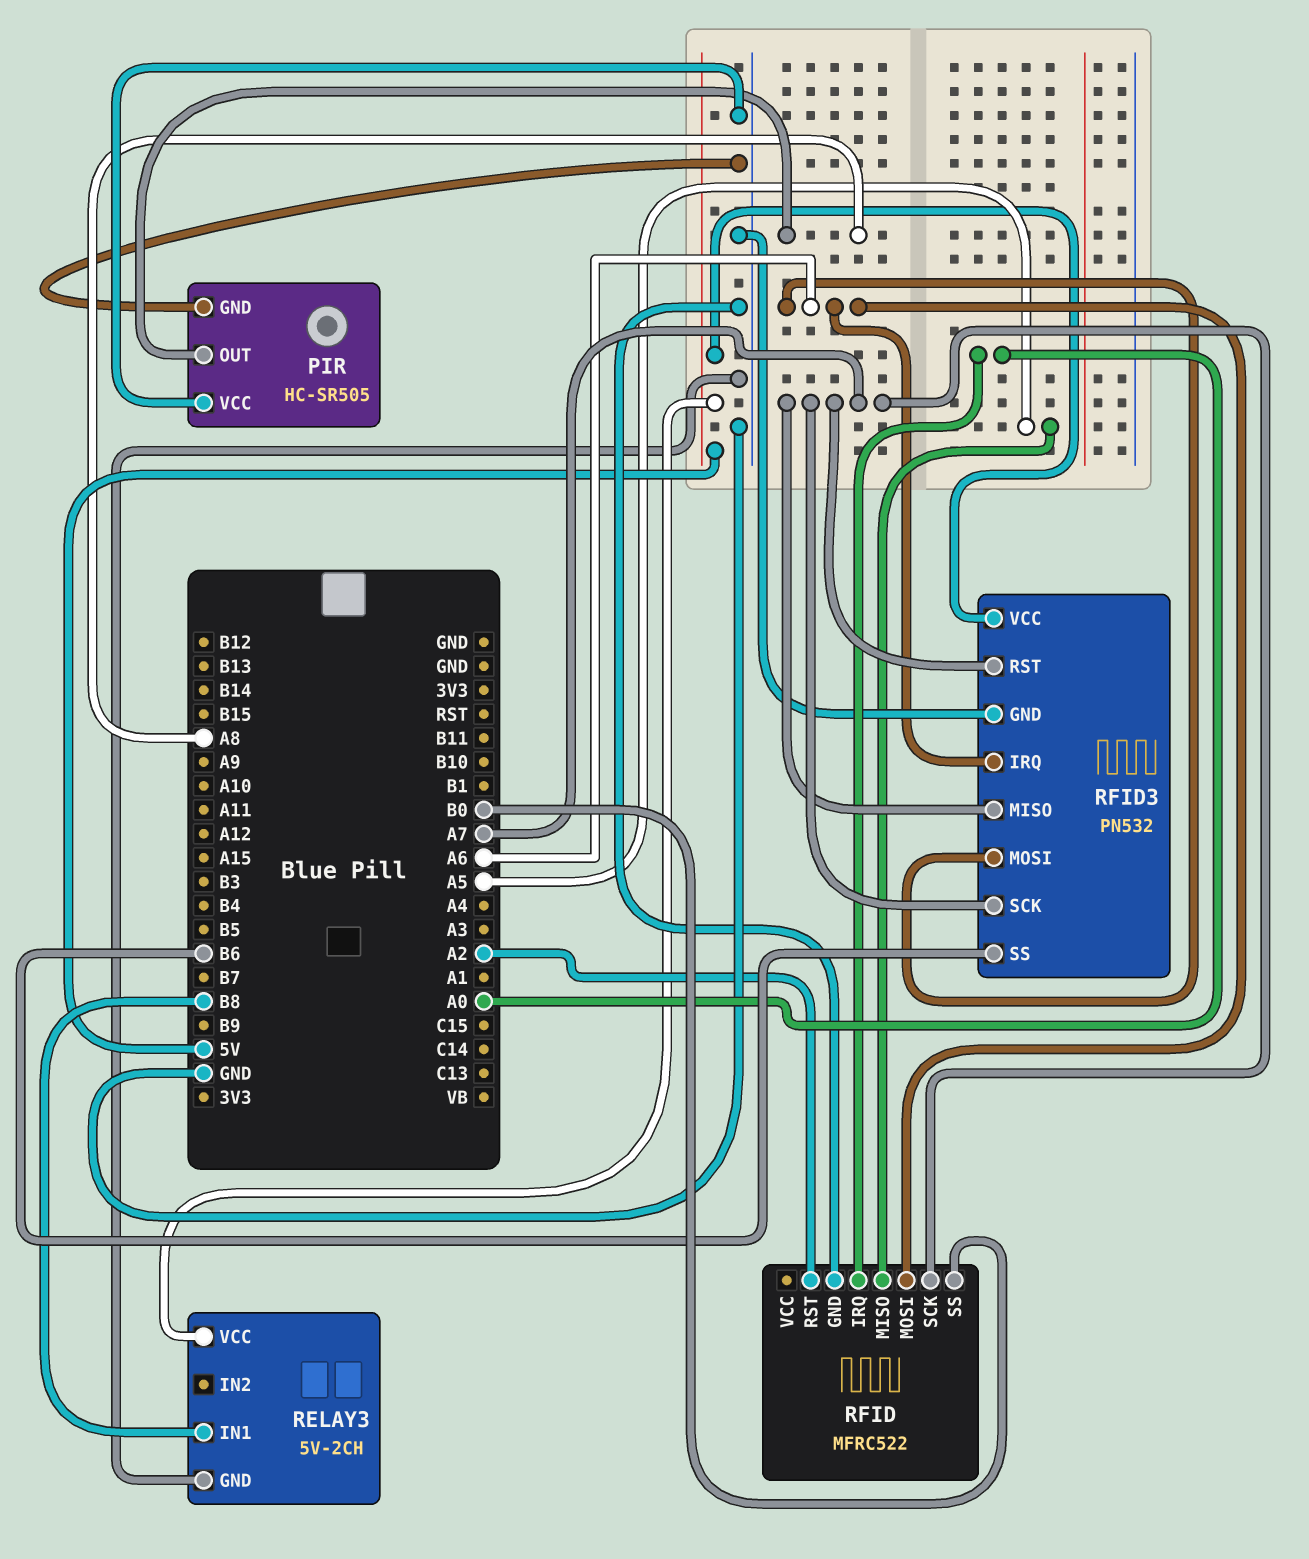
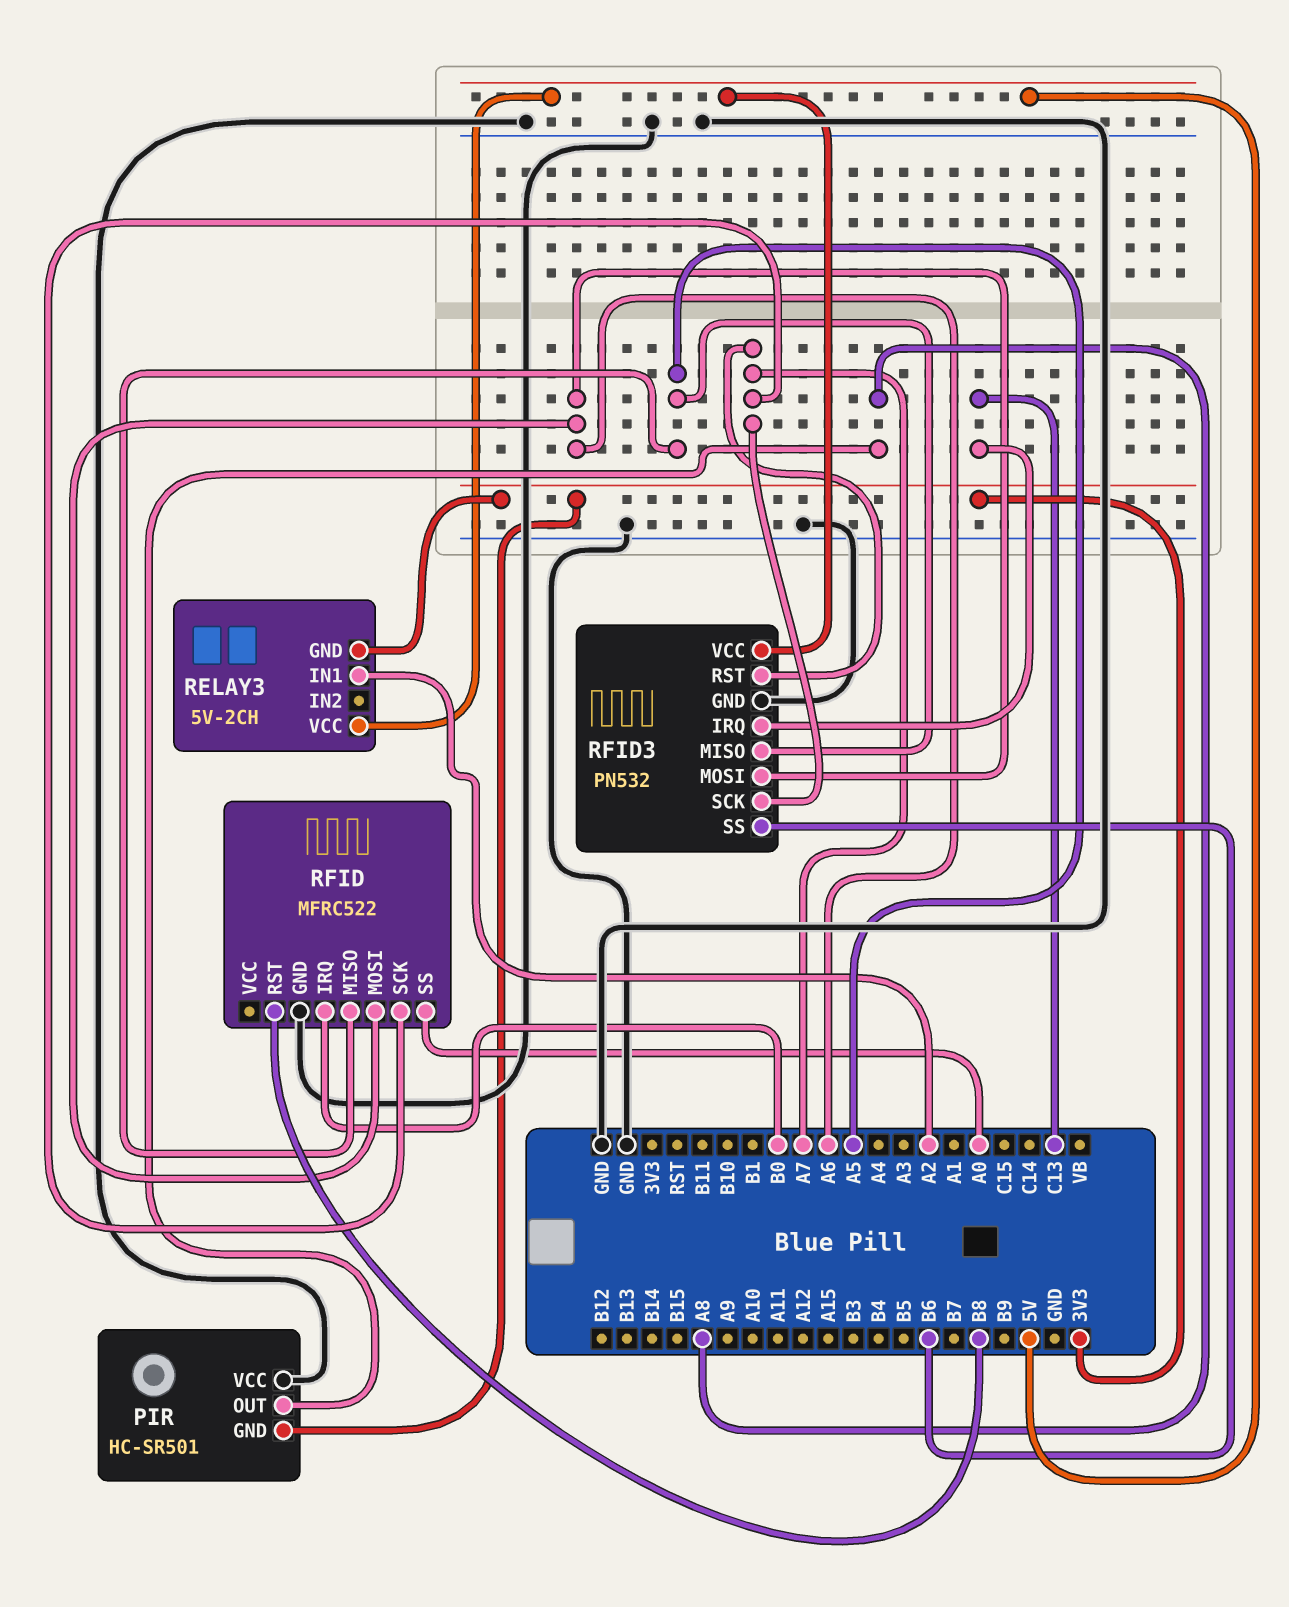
PIR: HC-SR505 -> HC-SR501
PIR pin GND: GND -> 3V3
RELAY3 pin GND: GND -> 3V3
RELAY3 pin IN1: B8 -> A2
RFID pin IRQ: A0 -> B0
RFID pin RST: A2 -> B8
RFID pin SS: B0 -> A0
RFID3 pin IRQ: A6 -> C13
RFID3 pin MISO: A7 -> A5

